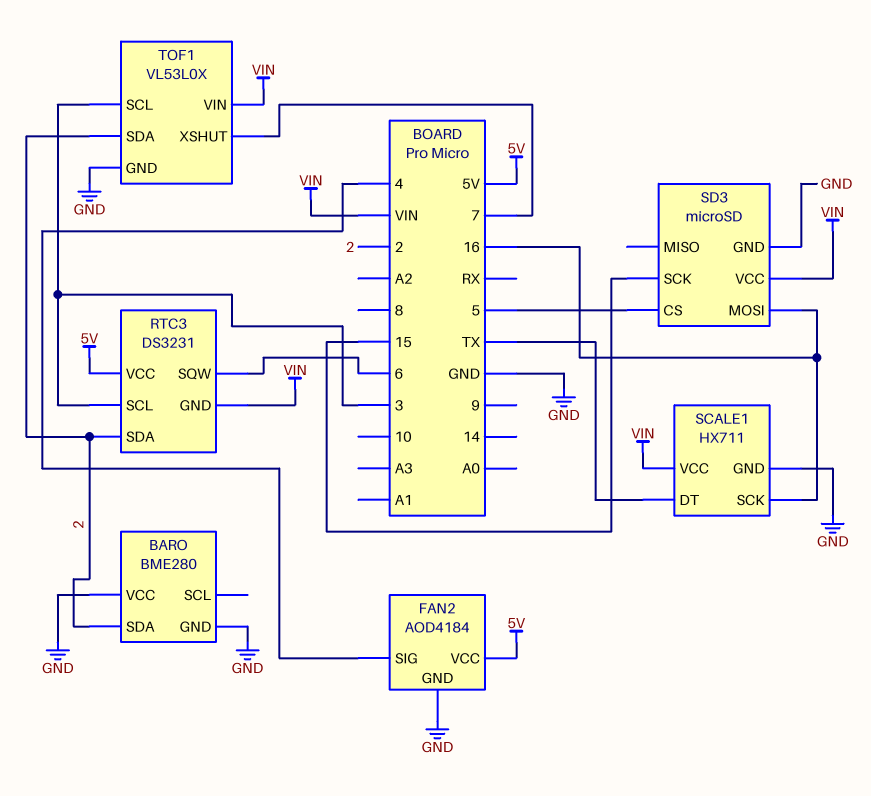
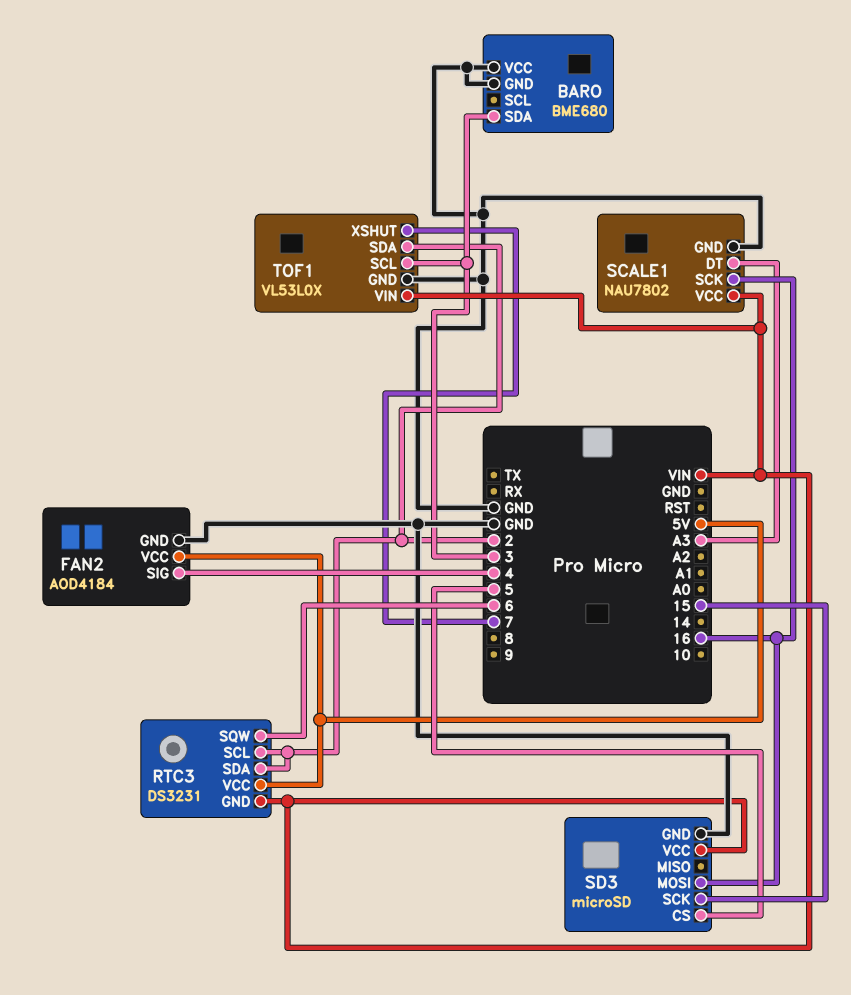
BARO: BME280 -> BME680
BARO pin SDA: 2 -> 3
RTC3 pin SCL: 3 -> 2
SCALE1: HX711 -> NAU7802
SCALE1 pin DT: TX -> A3

